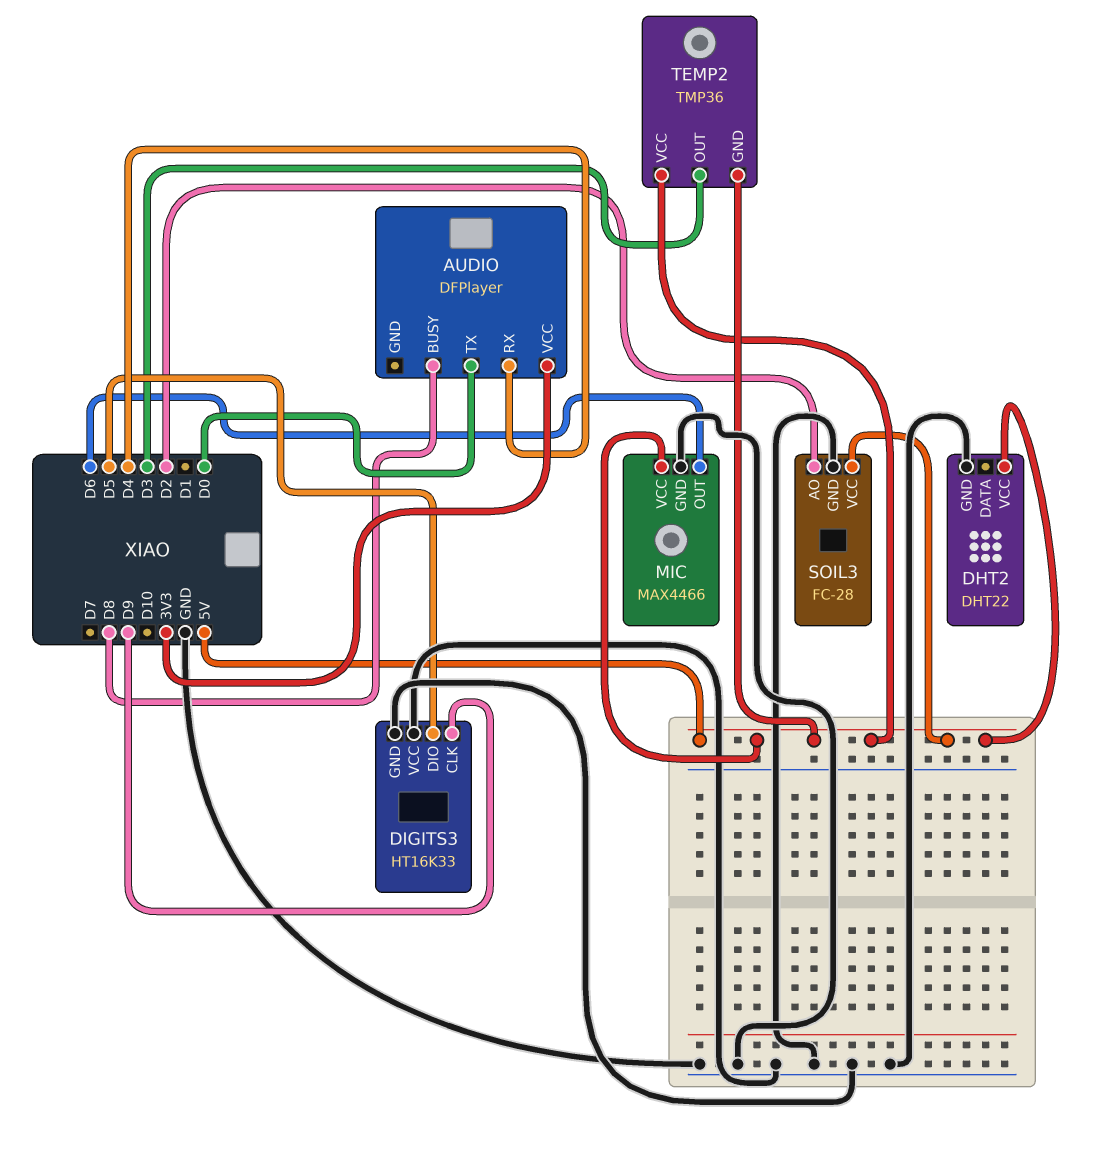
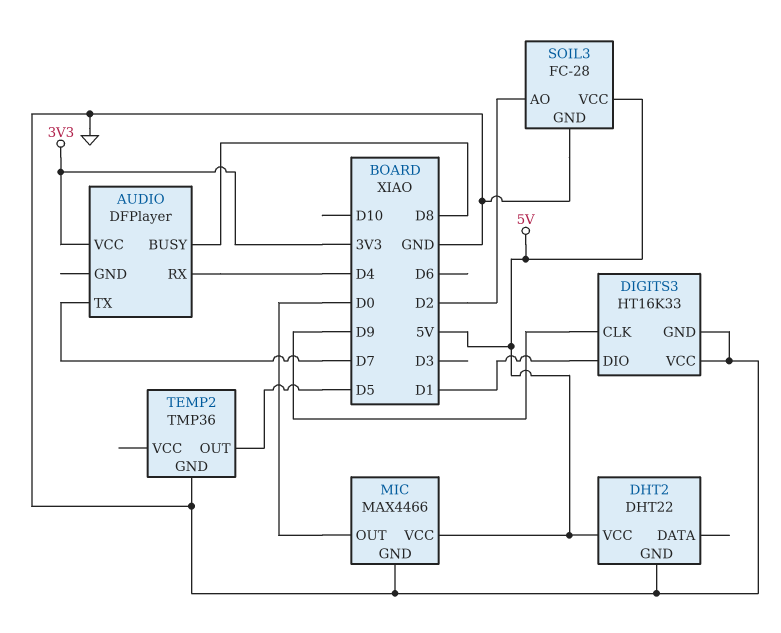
AUDIO pin TX: D0 -> D7
DIGITS3 pin DIO: D5 -> D1
MIC pin OUT: D6 -> D0
TEMP2 pin GND: 5V -> GND
TEMP2 pin OUT: D3 -> D5
TEMP2 pin VCC: 5V -> none

